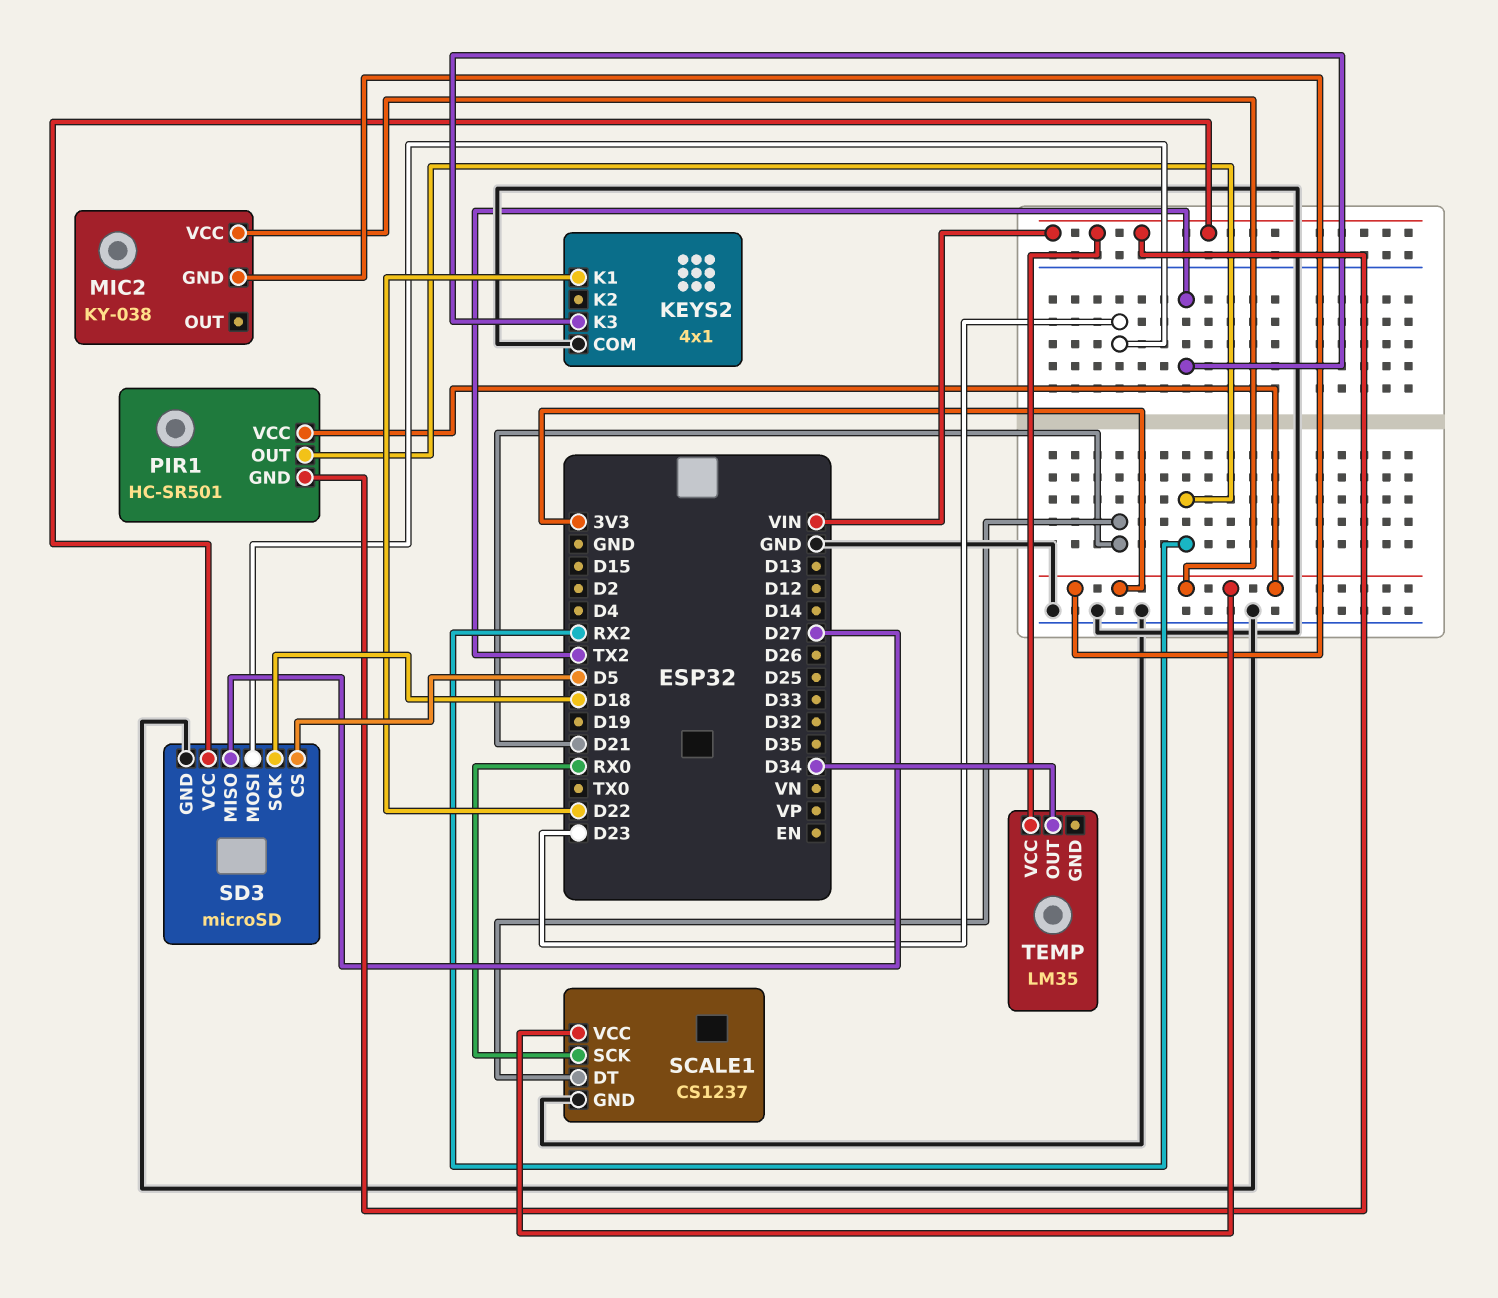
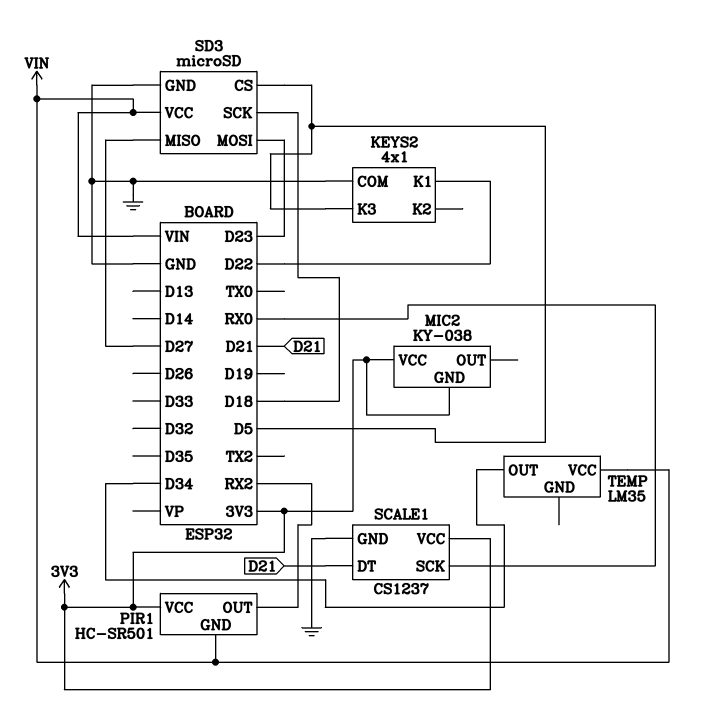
KEYS2 pin K3: TX2 -> D5

